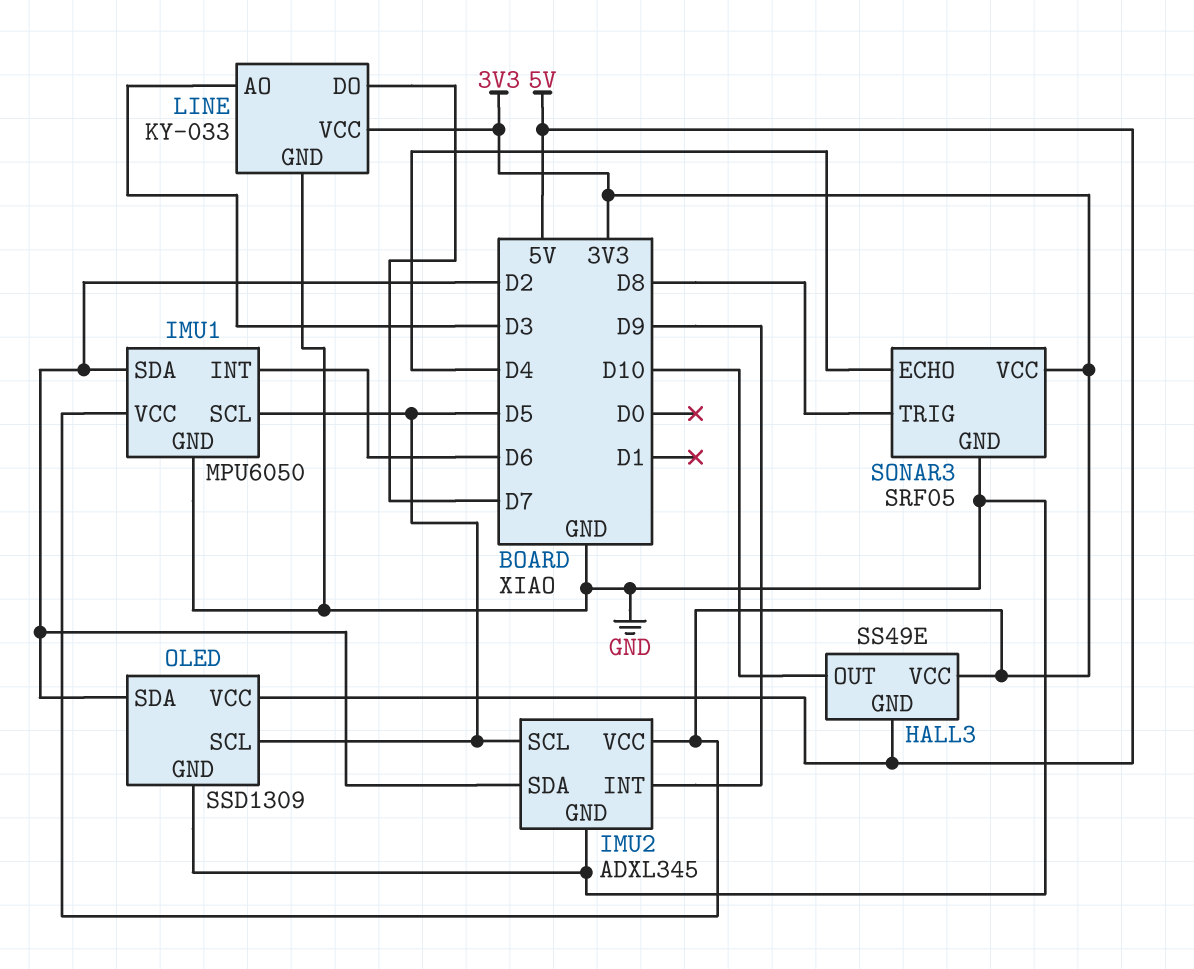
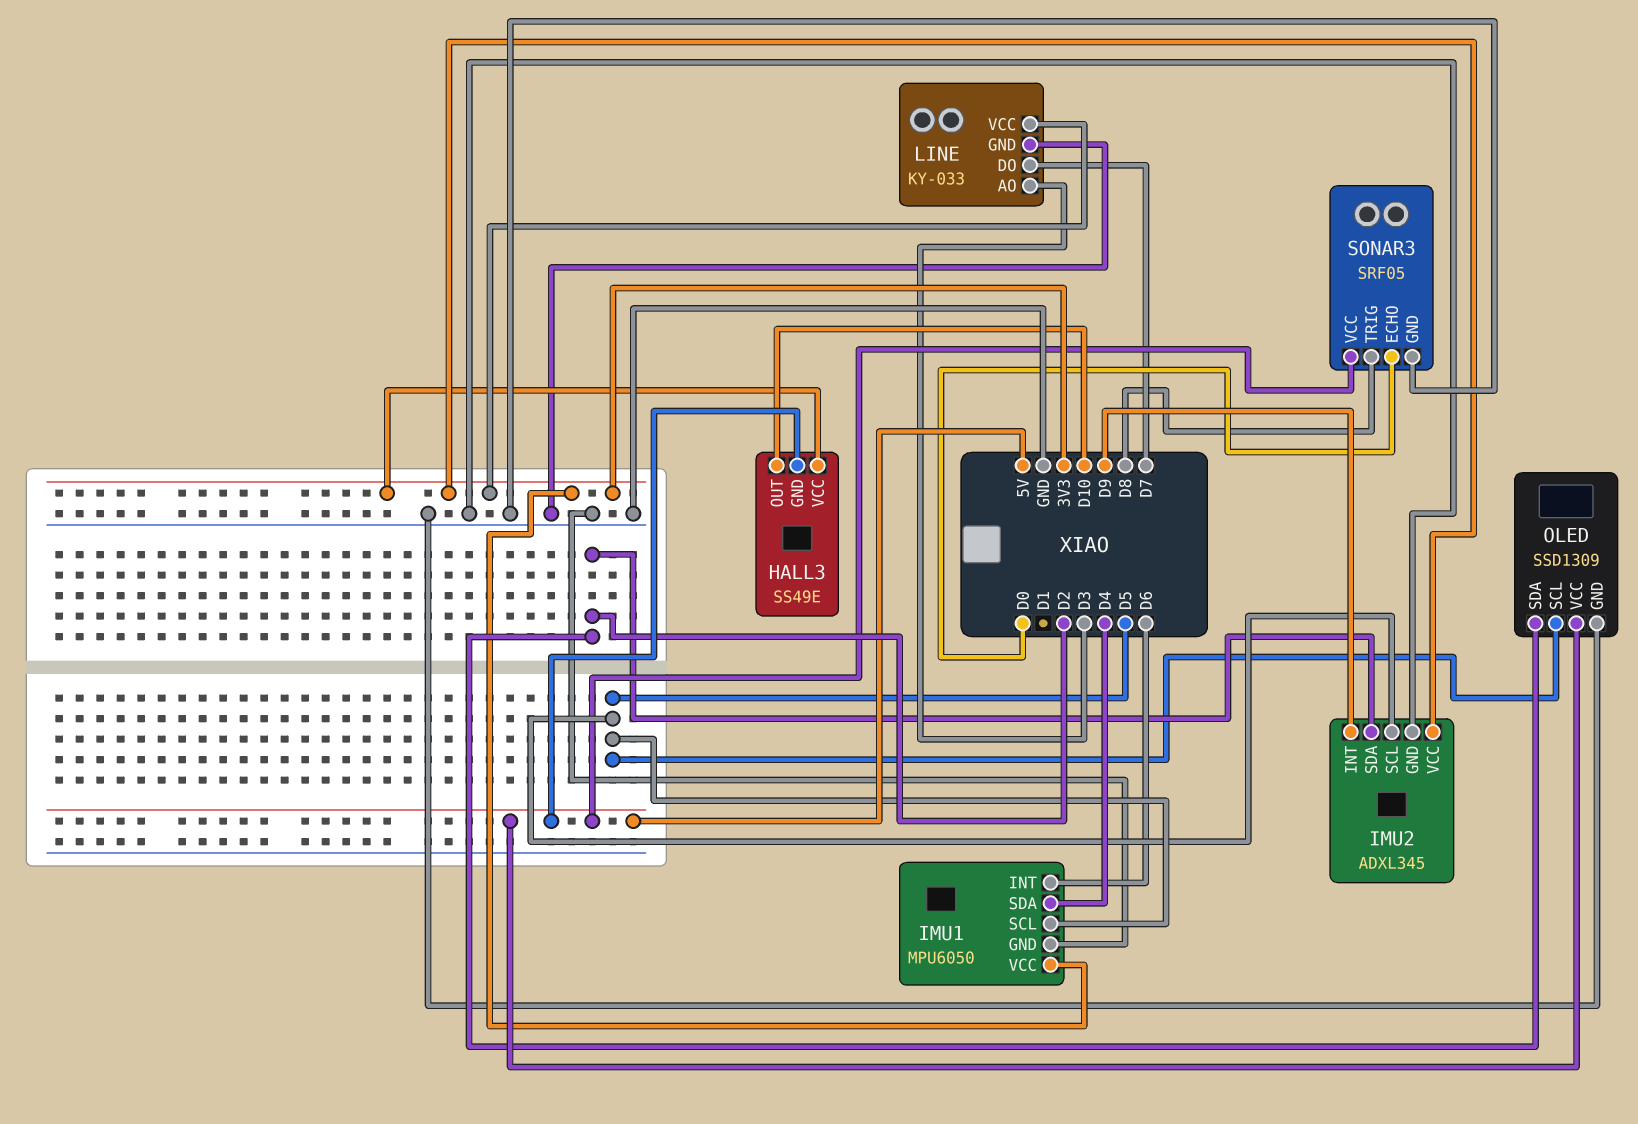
IMU1 pin SDA: D2 -> D4
SONAR3 pin ECHO: D4 -> D0
SONAR3 pin VCC: 3V3 -> 5V

